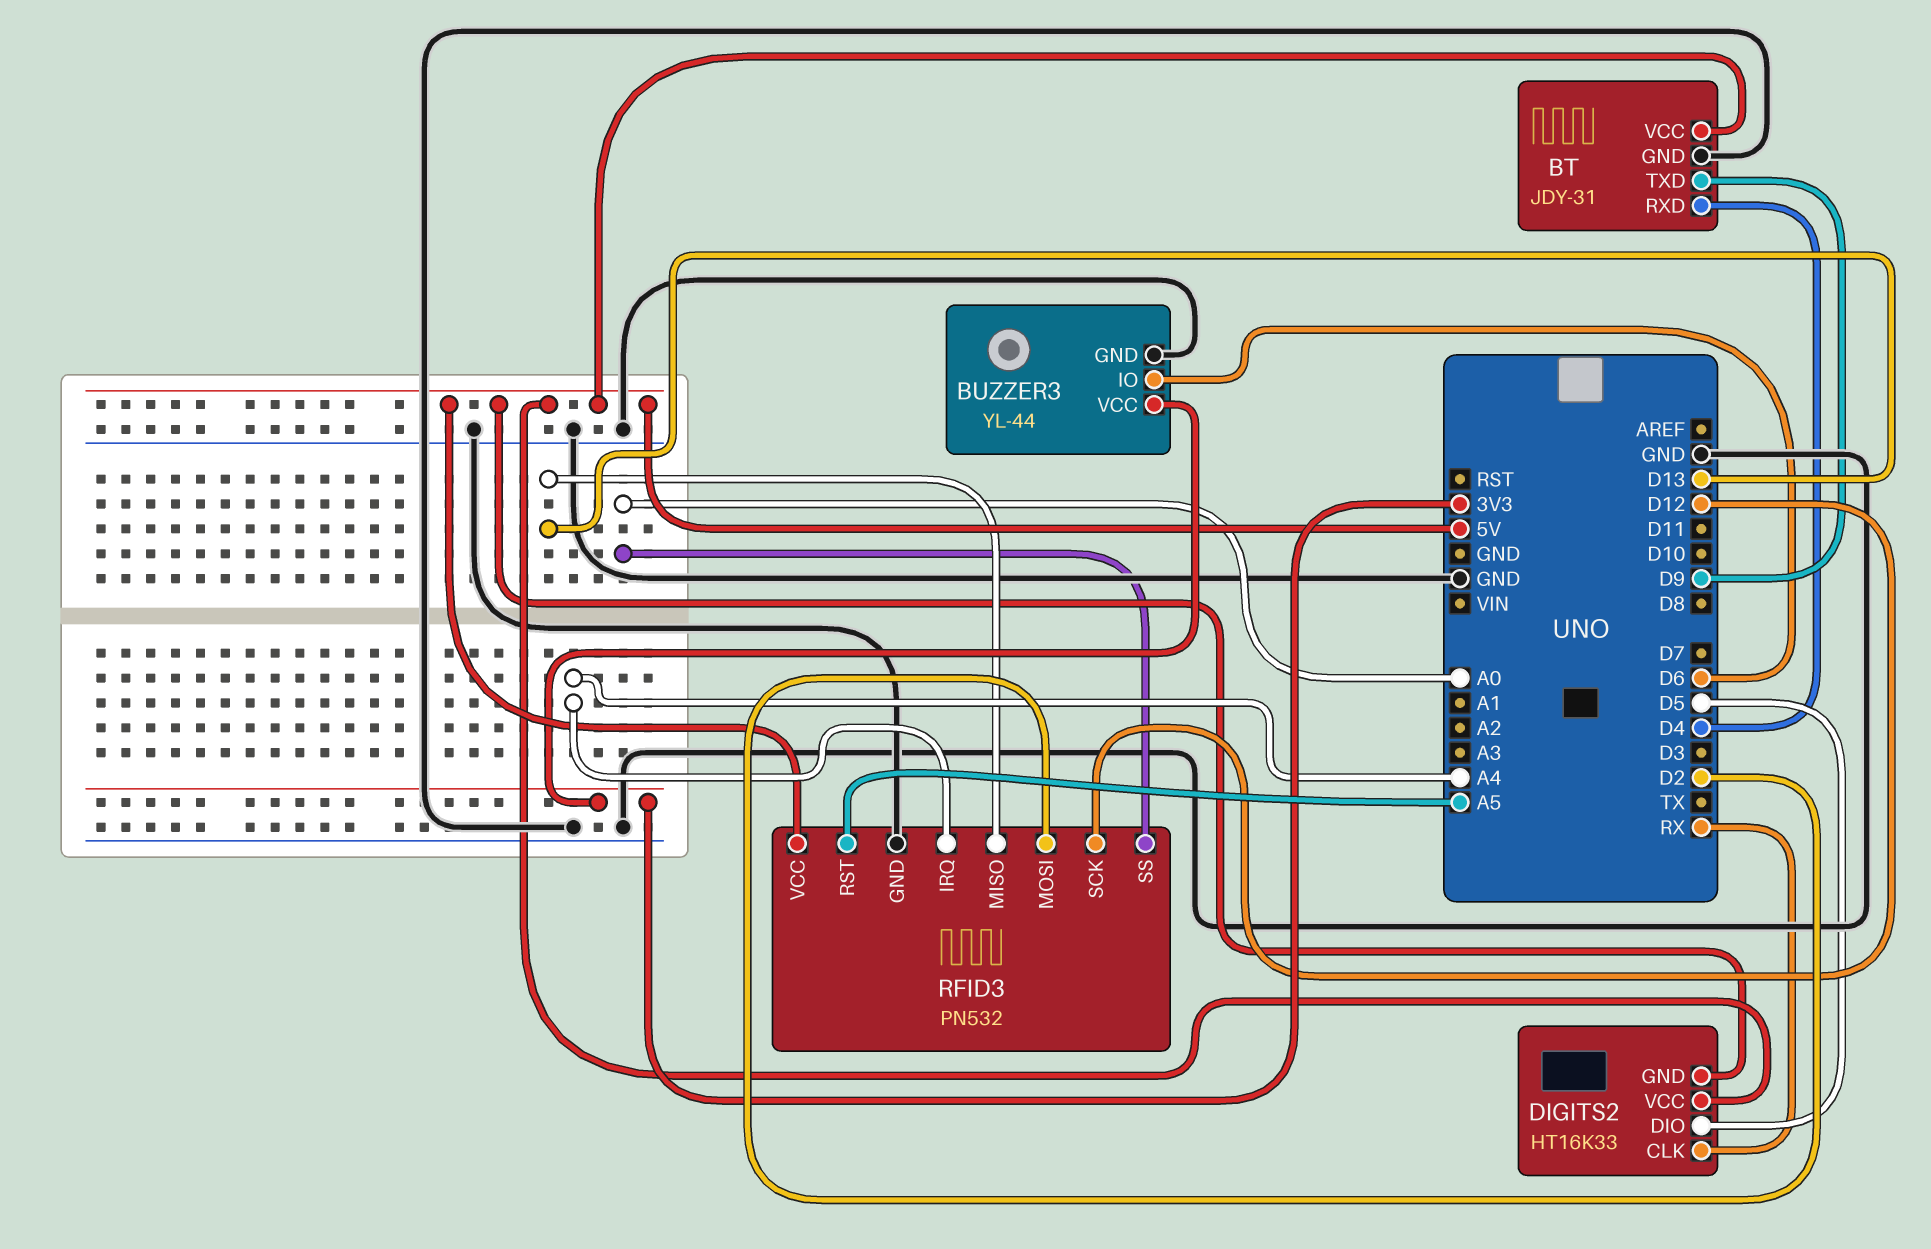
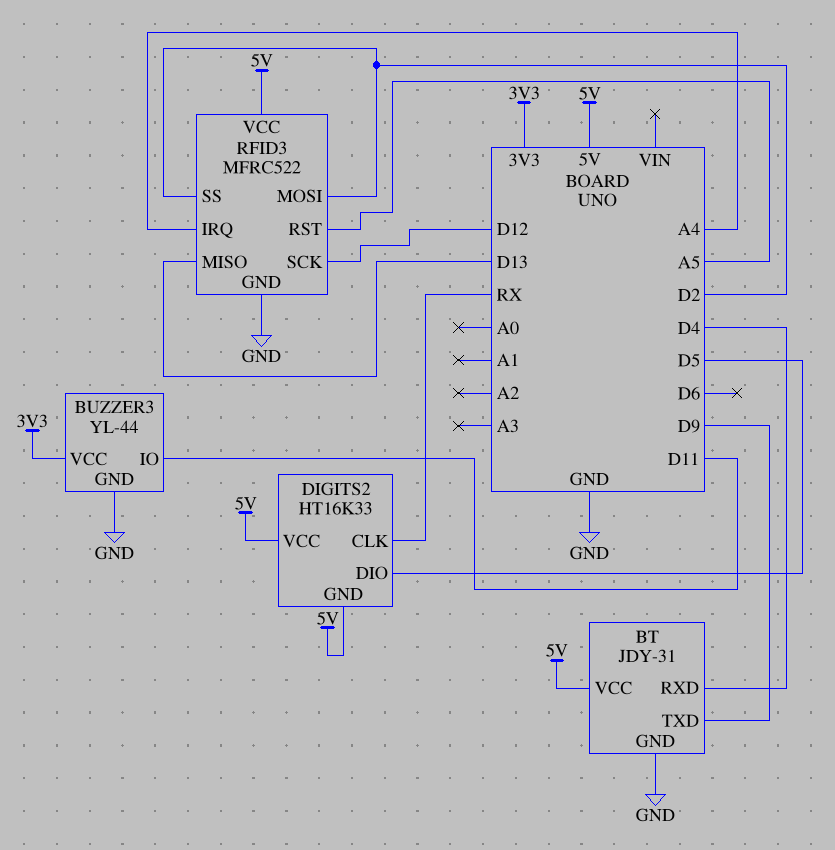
BUZZER3 pin IO: D6 -> D11
RFID3: PN532 -> MFRC522
RFID3 pin SS: A0 -> D2

